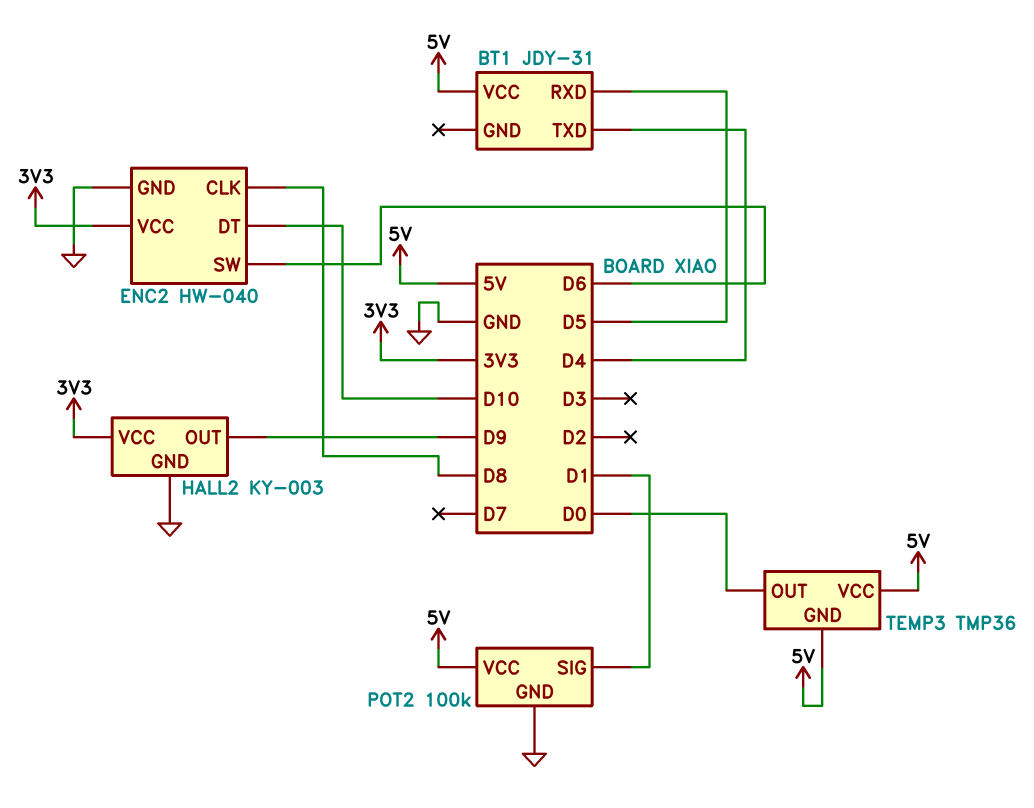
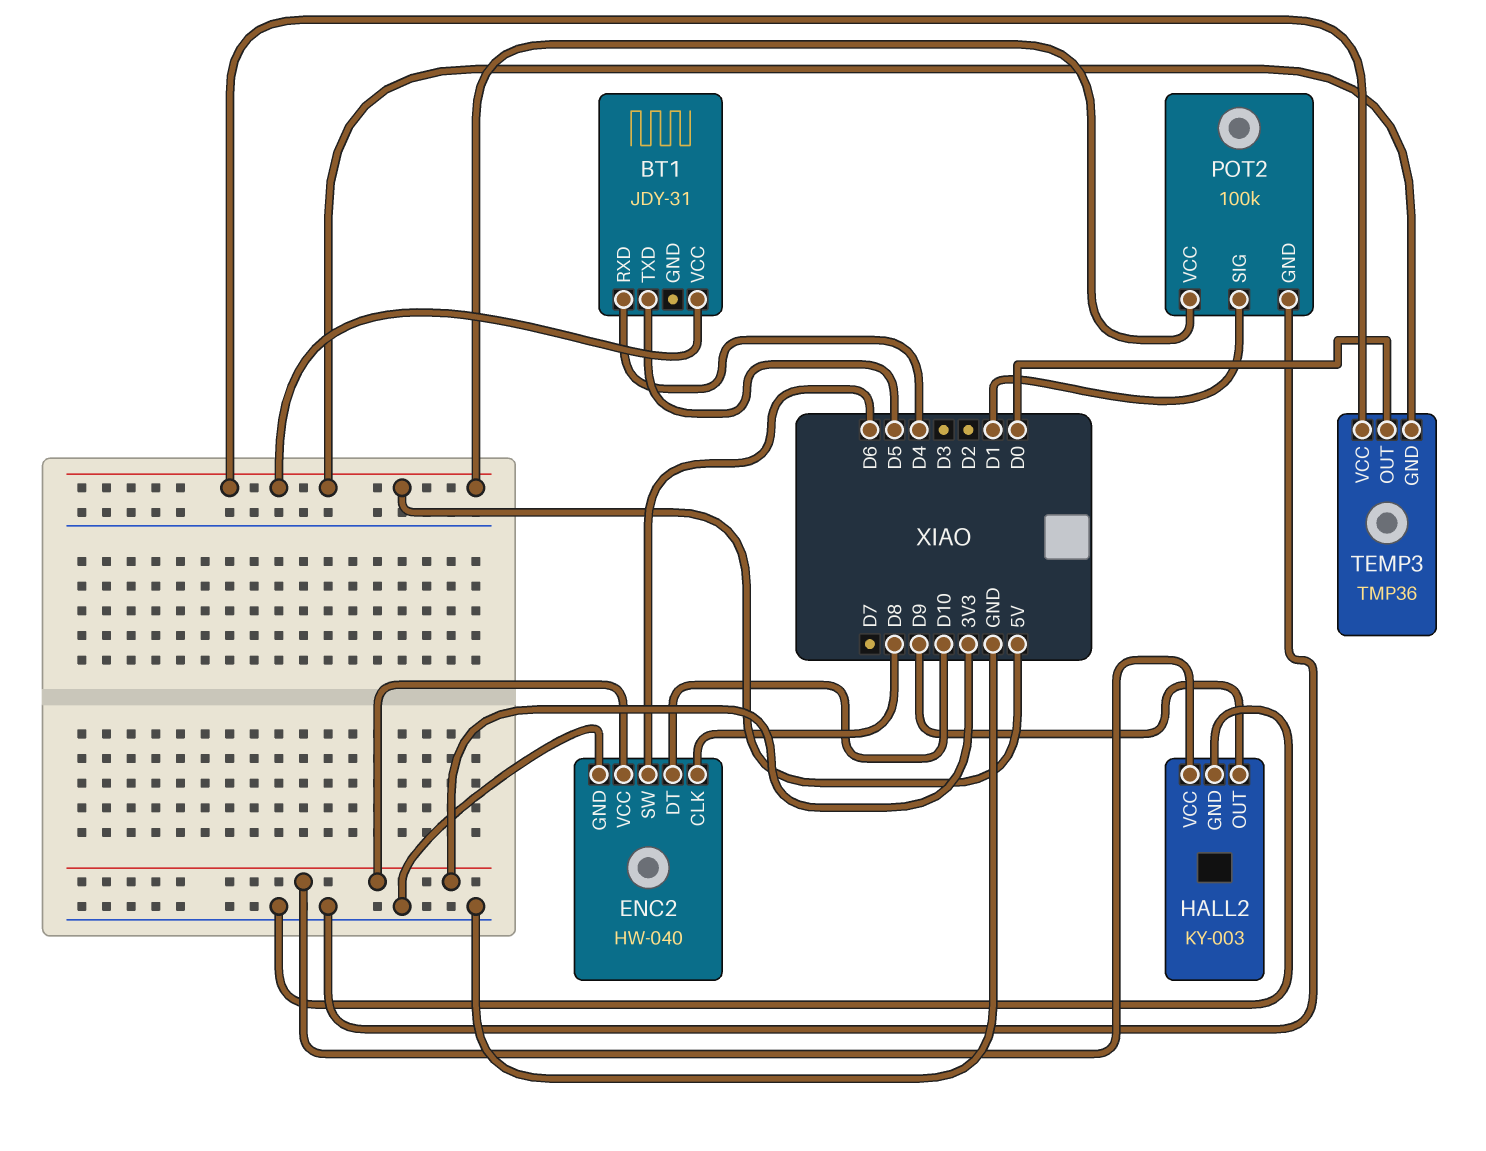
BT1 pin RXD: D5 -> D4
BT1 pin TXD: D4 -> D5

